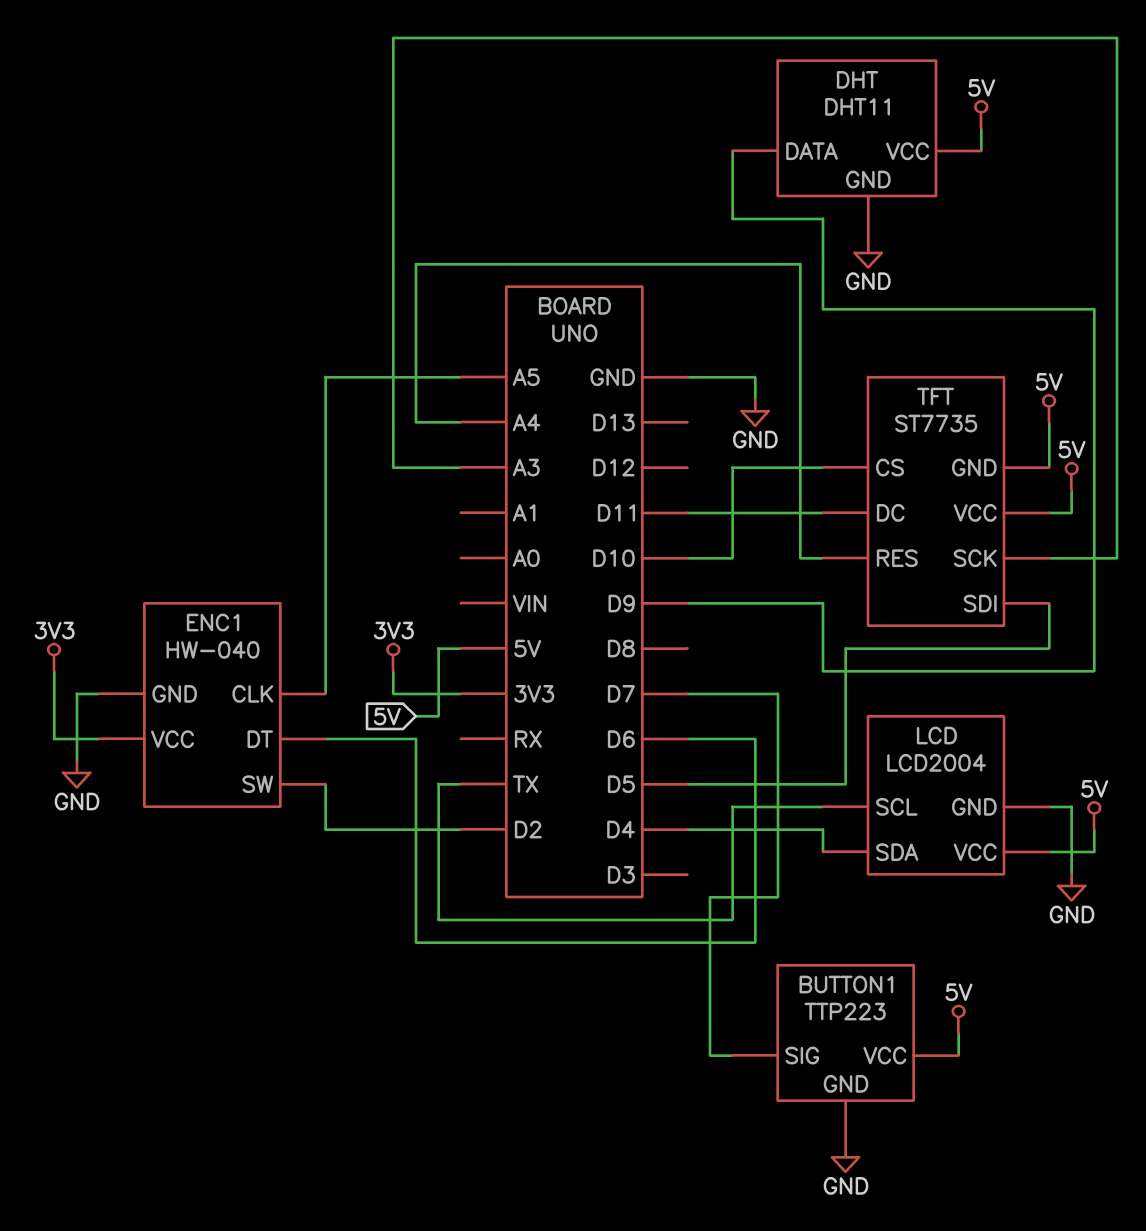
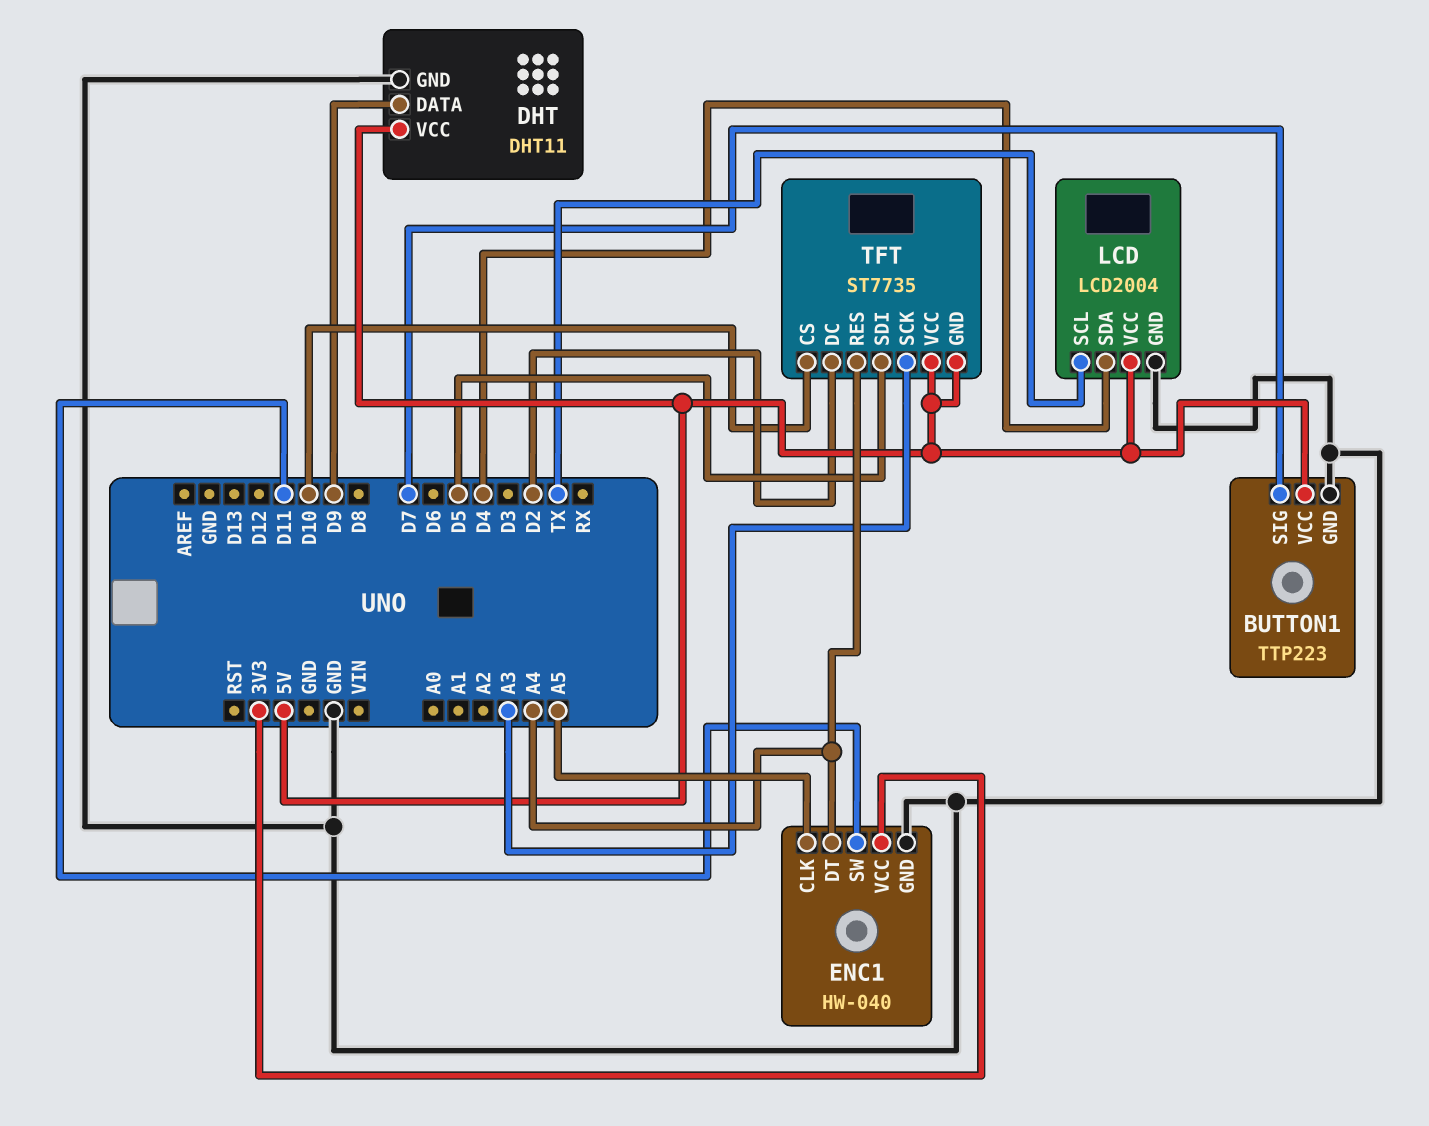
ENC1 pin DT: D6 -> A4
ENC1 pin SW: D2 -> D11
TFT pin DC: D11 -> D2

